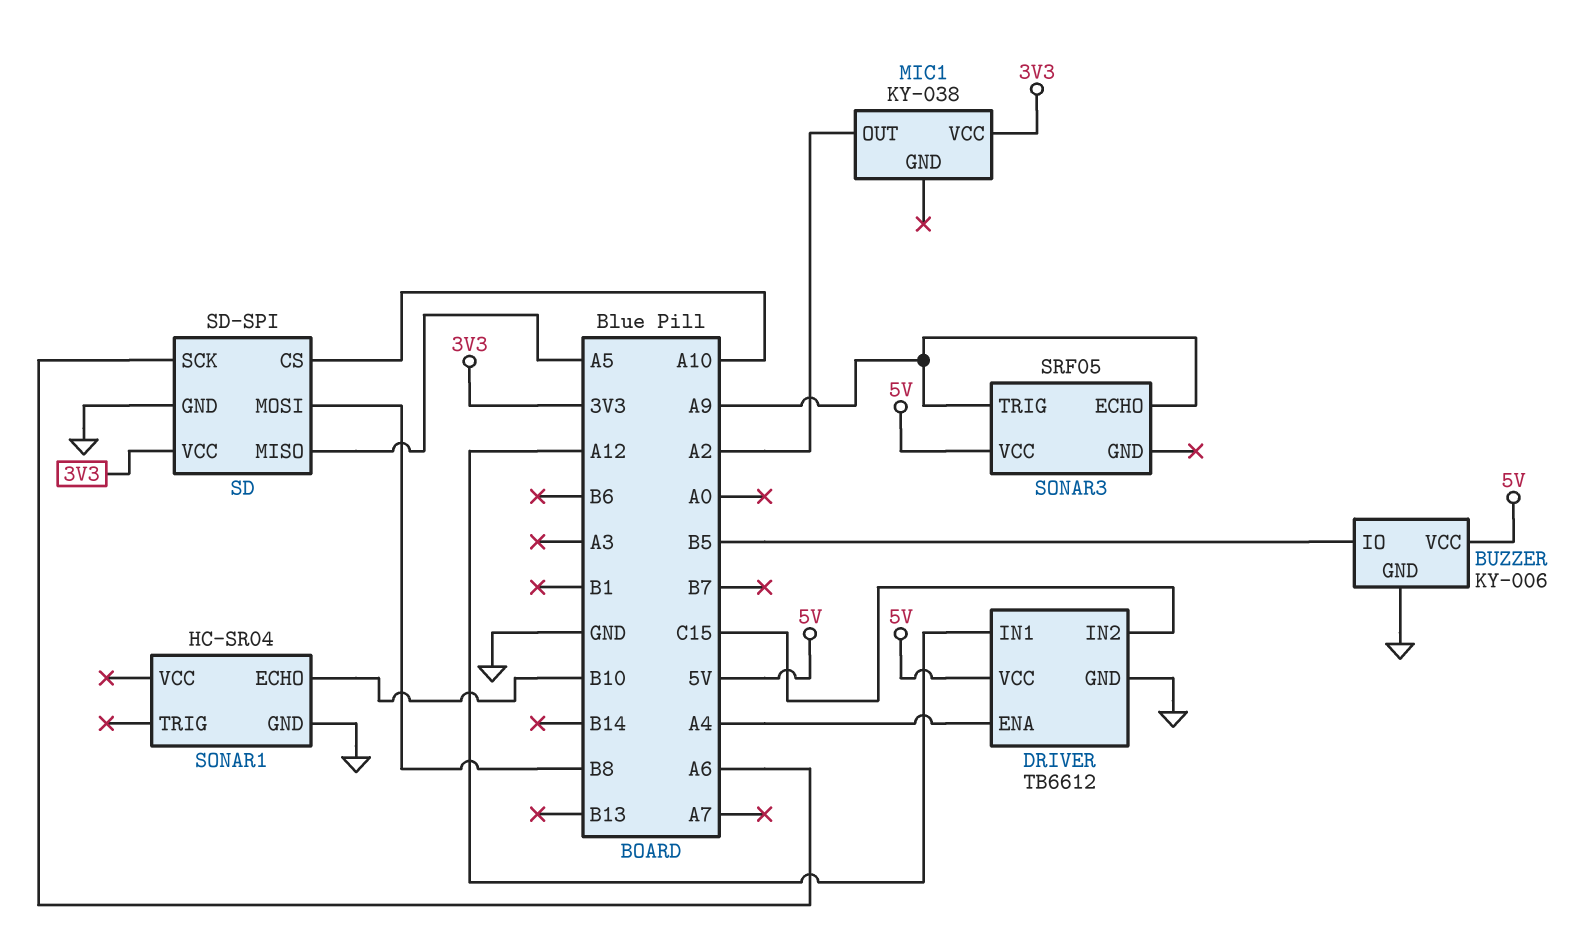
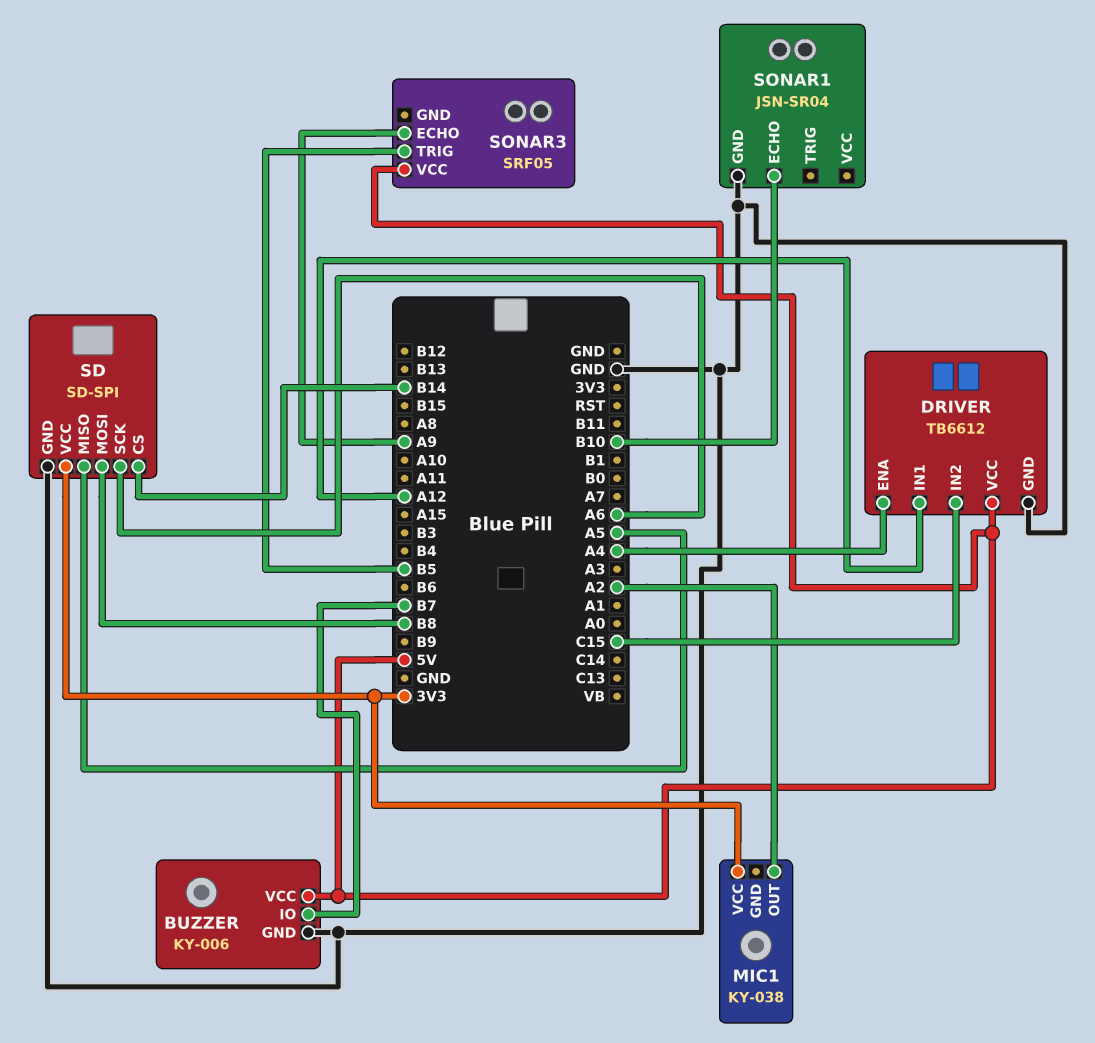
BUZZER pin IO: B5 -> B7
SD pin CS: A10 -> B14
SONAR1: HC-SR04 -> JSN-SR04
SONAR3 pin TRIG: A9 -> B5

